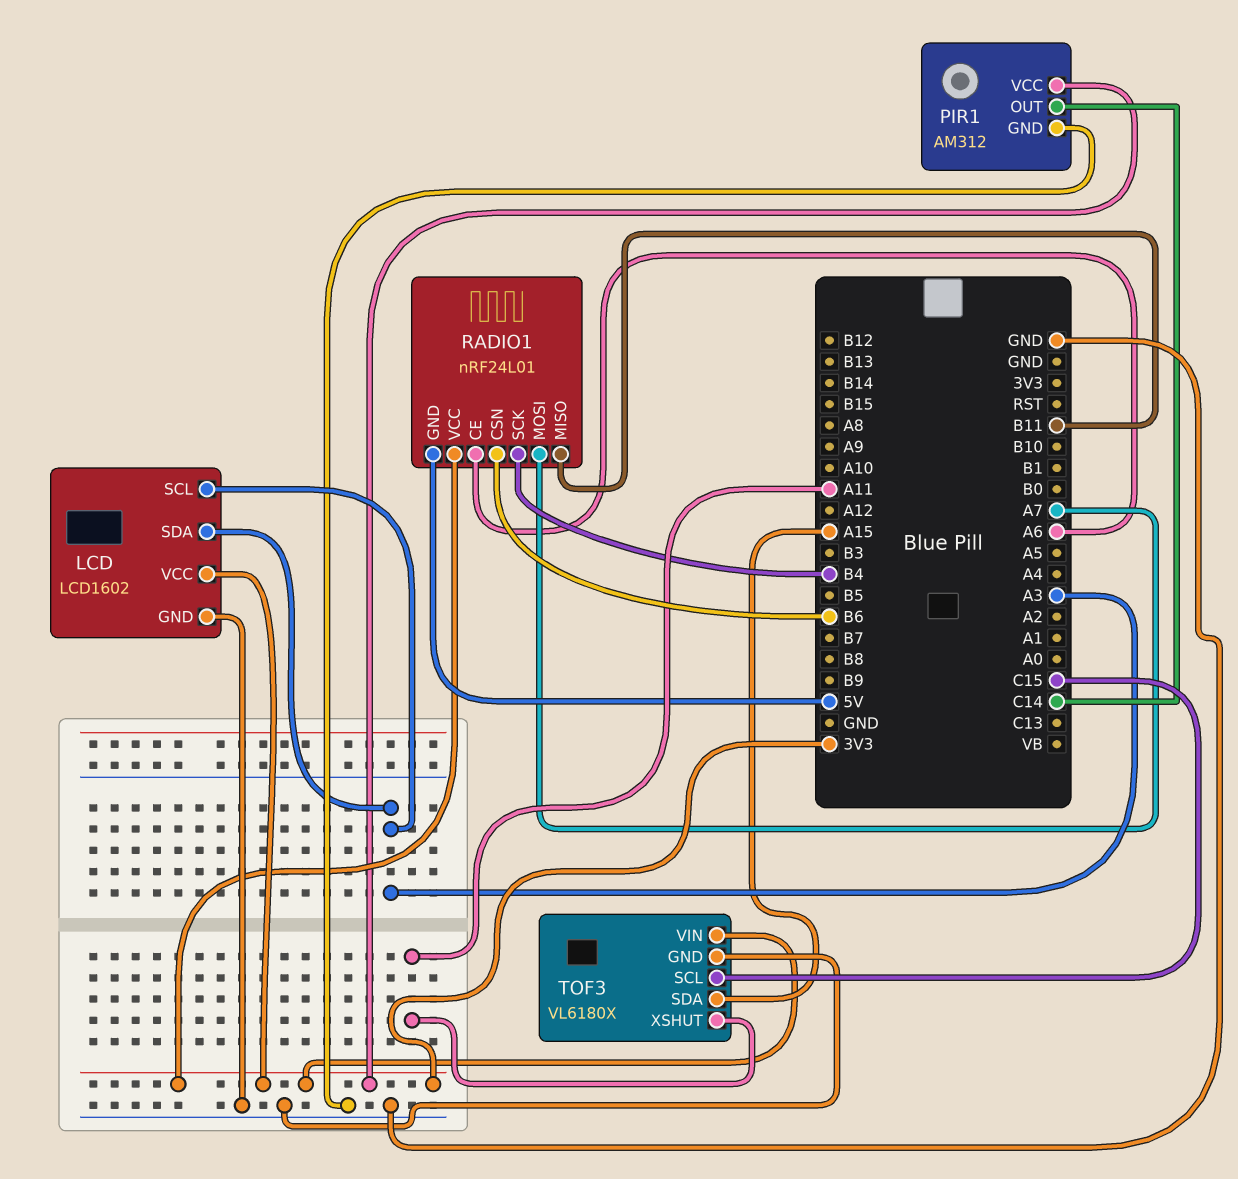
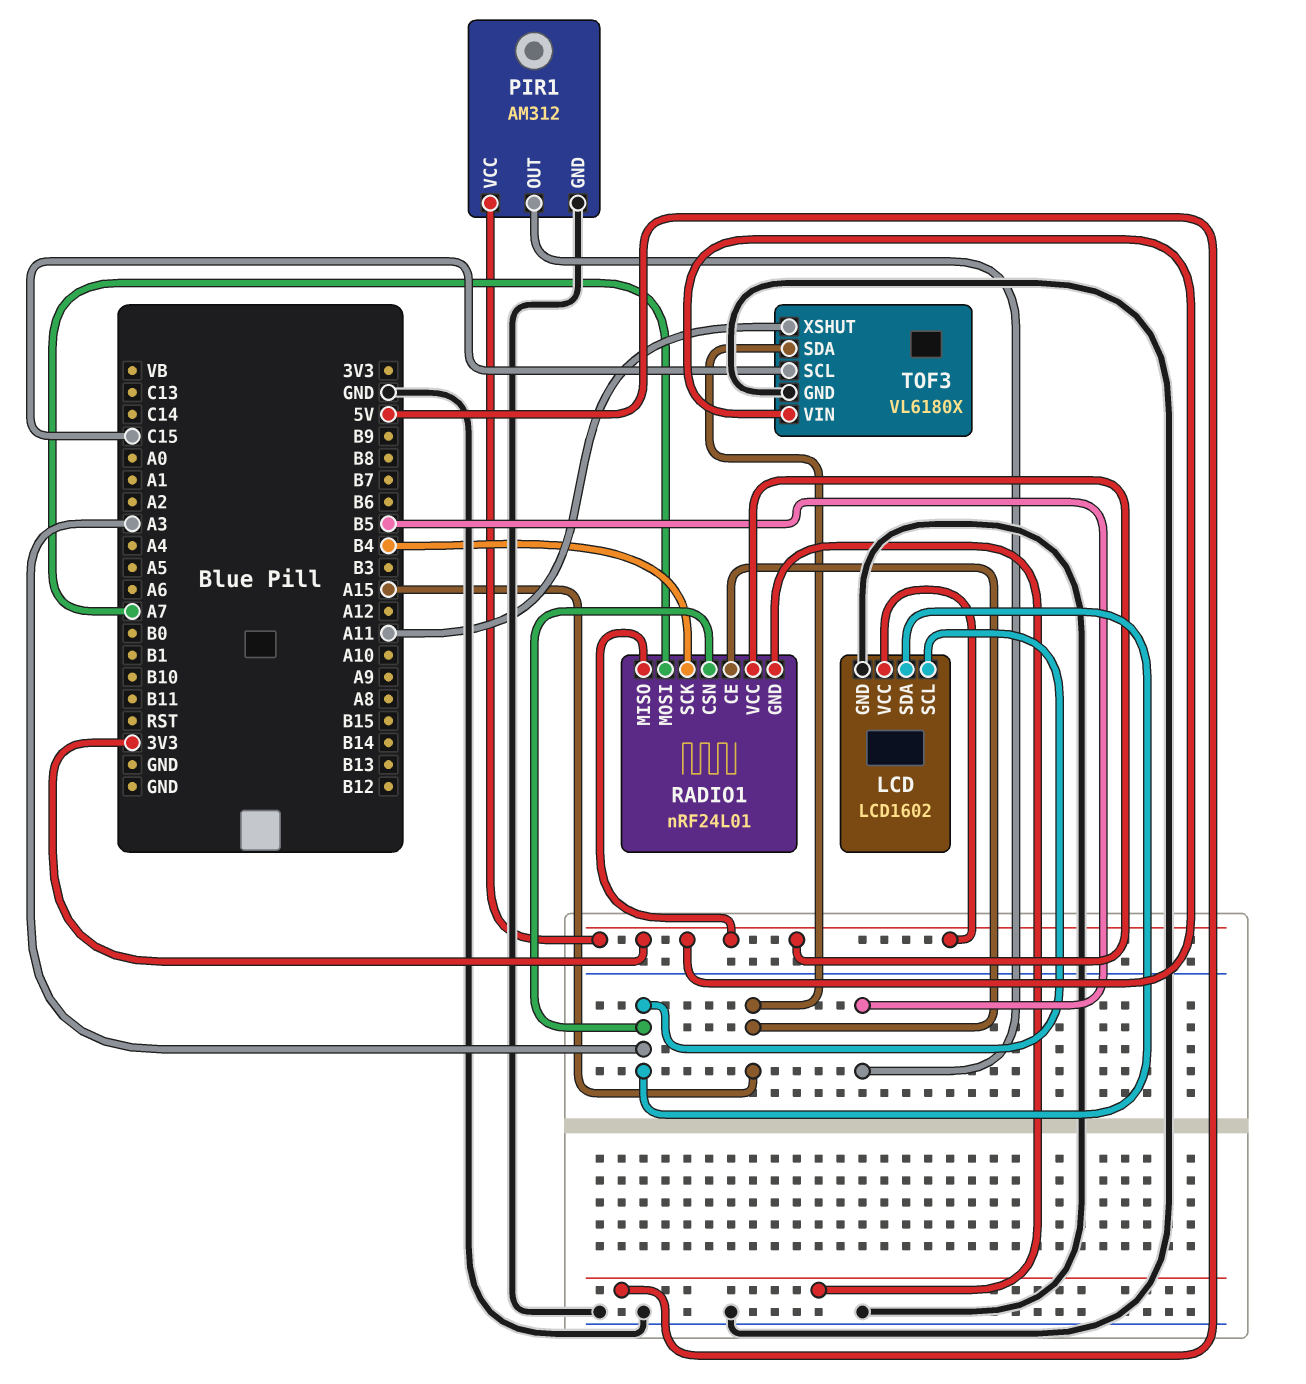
PIR1 pin OUT: C14 -> B5
RADIO1 pin CE: A6 -> A15
RADIO1 pin CSN: B6 -> A3
RADIO1 pin MISO: B11 -> 3V3

